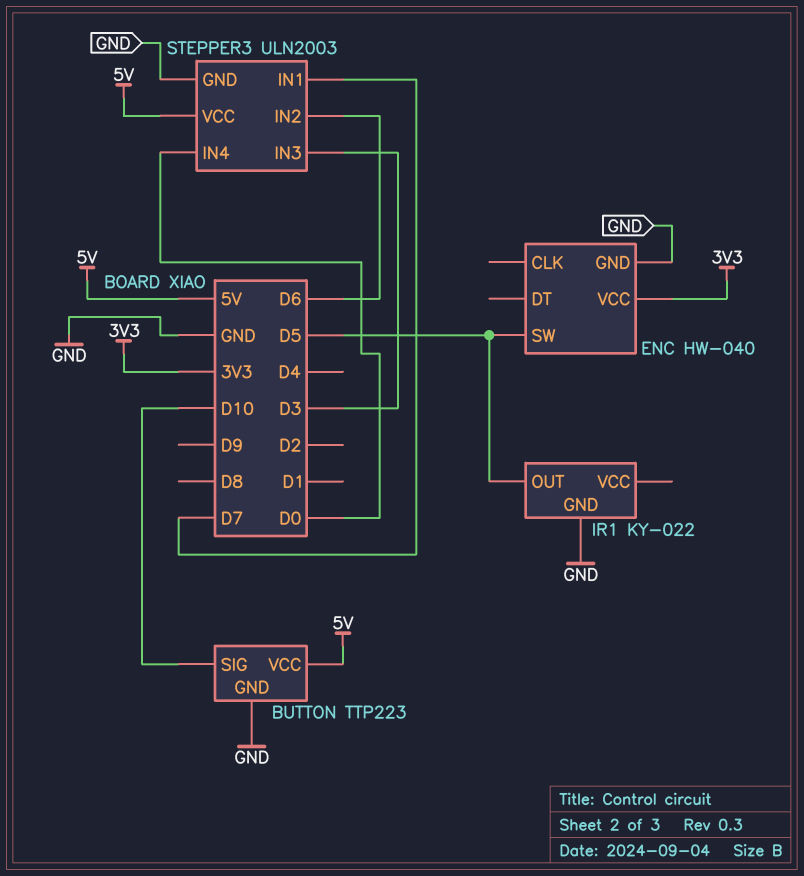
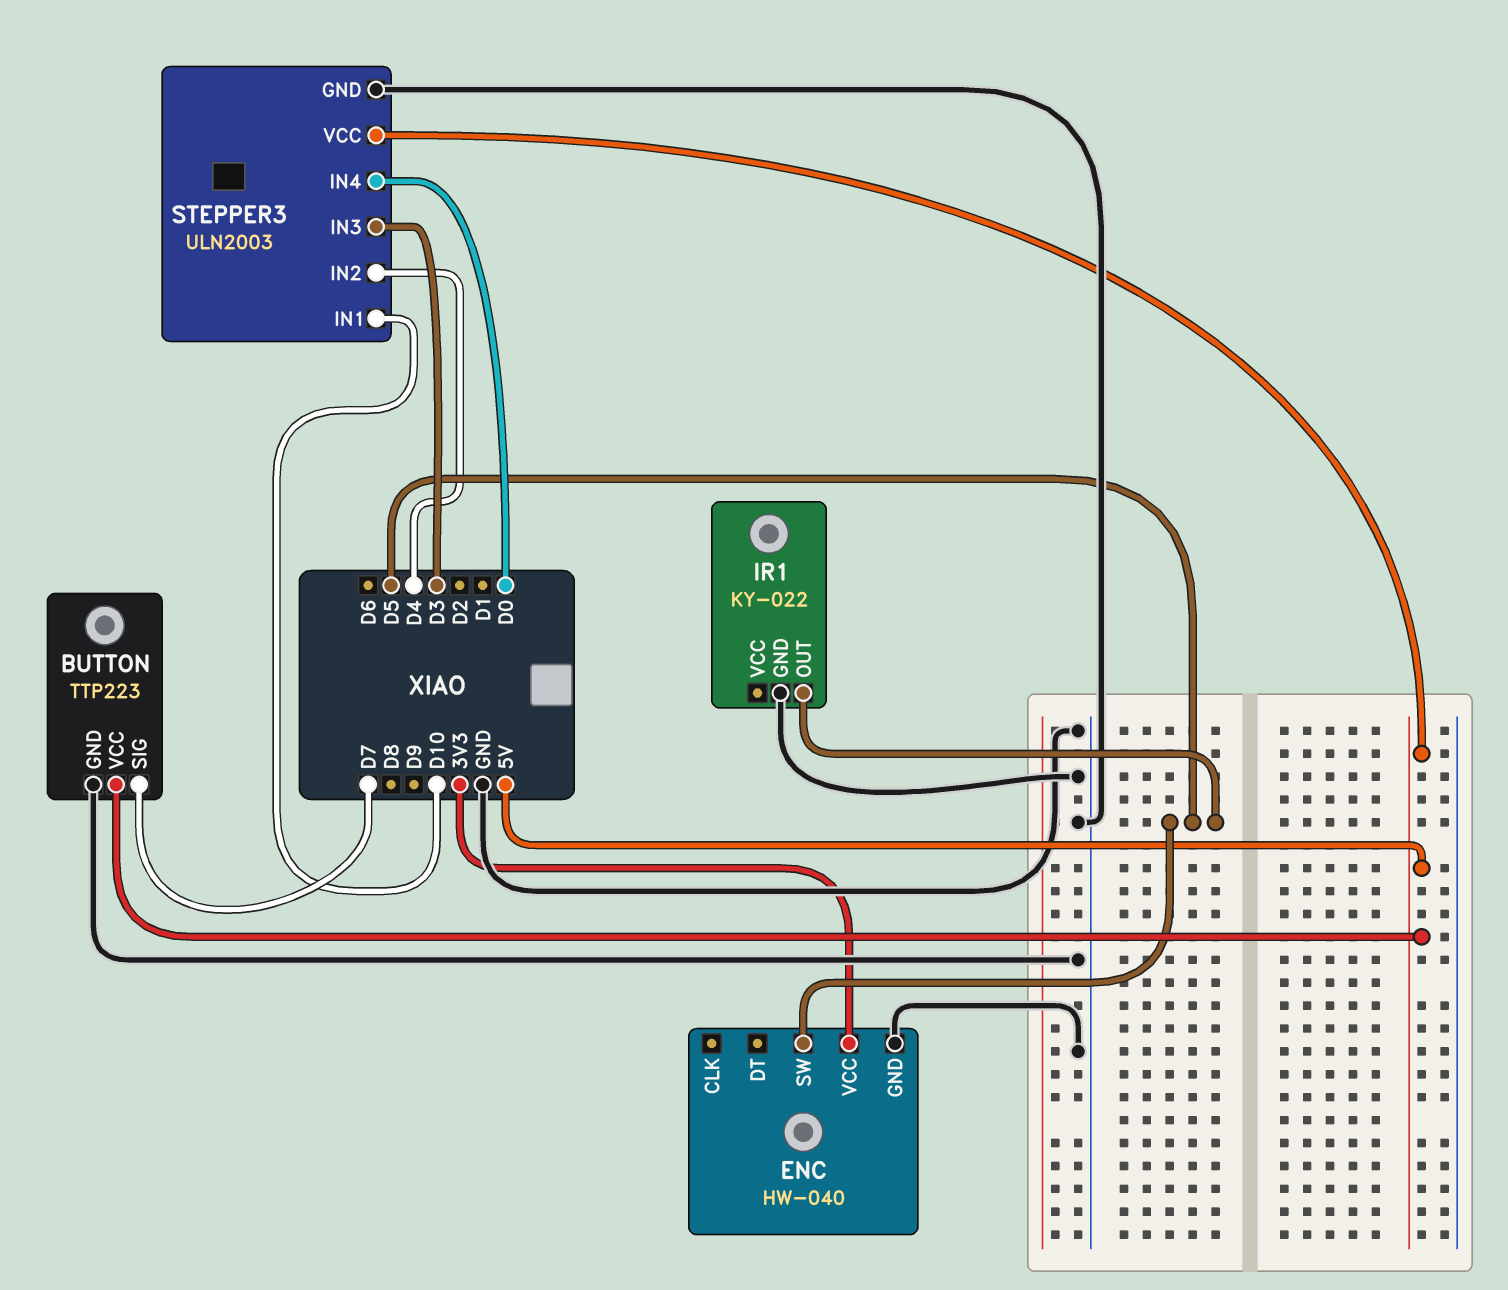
BUTTON pin SIG: D10 -> D7
STEPPER3 pin IN1: D7 -> D10
STEPPER3 pin IN2: D6 -> D4

